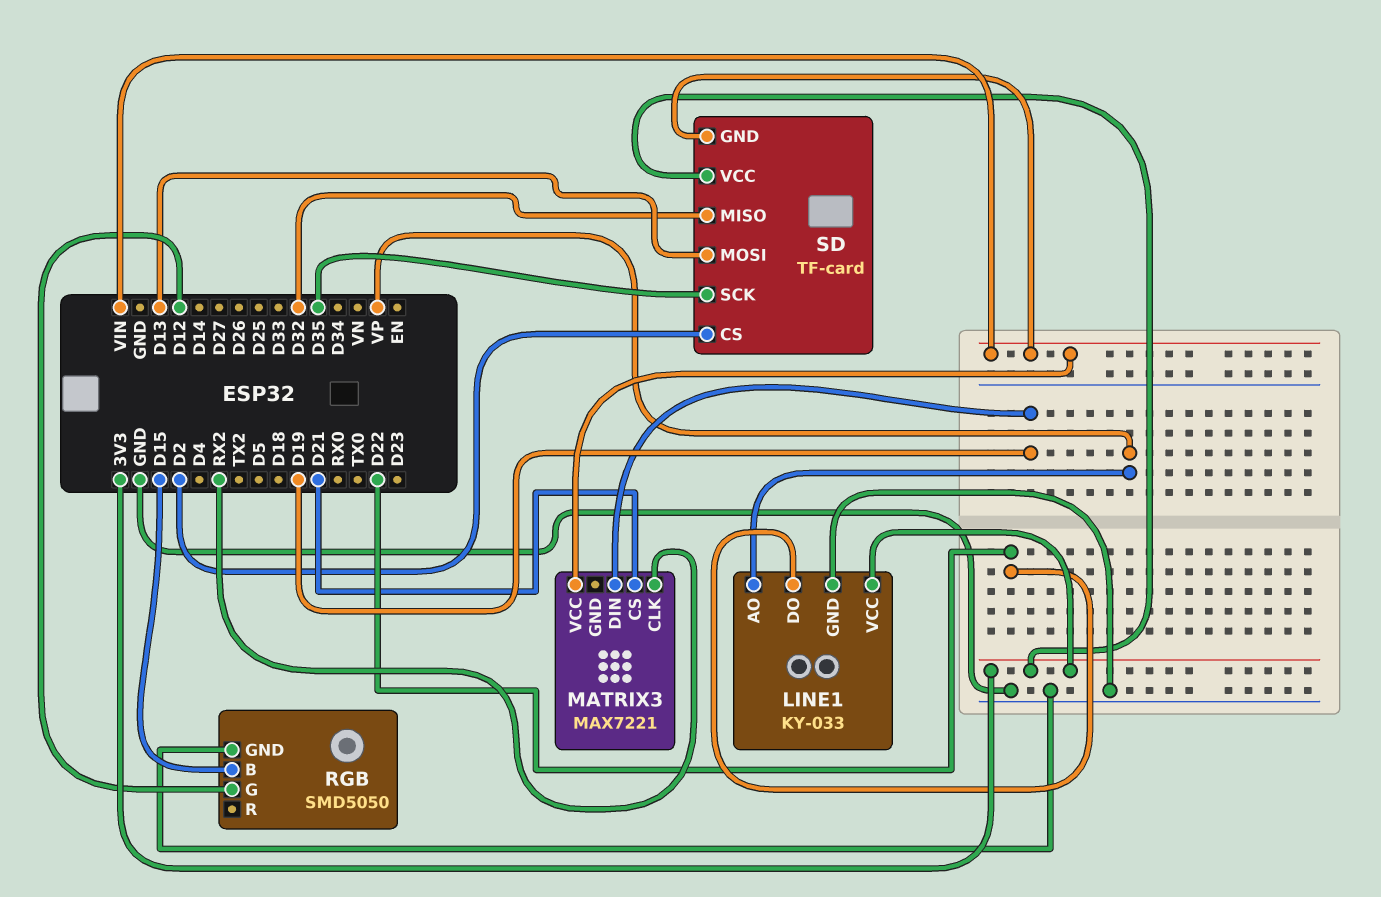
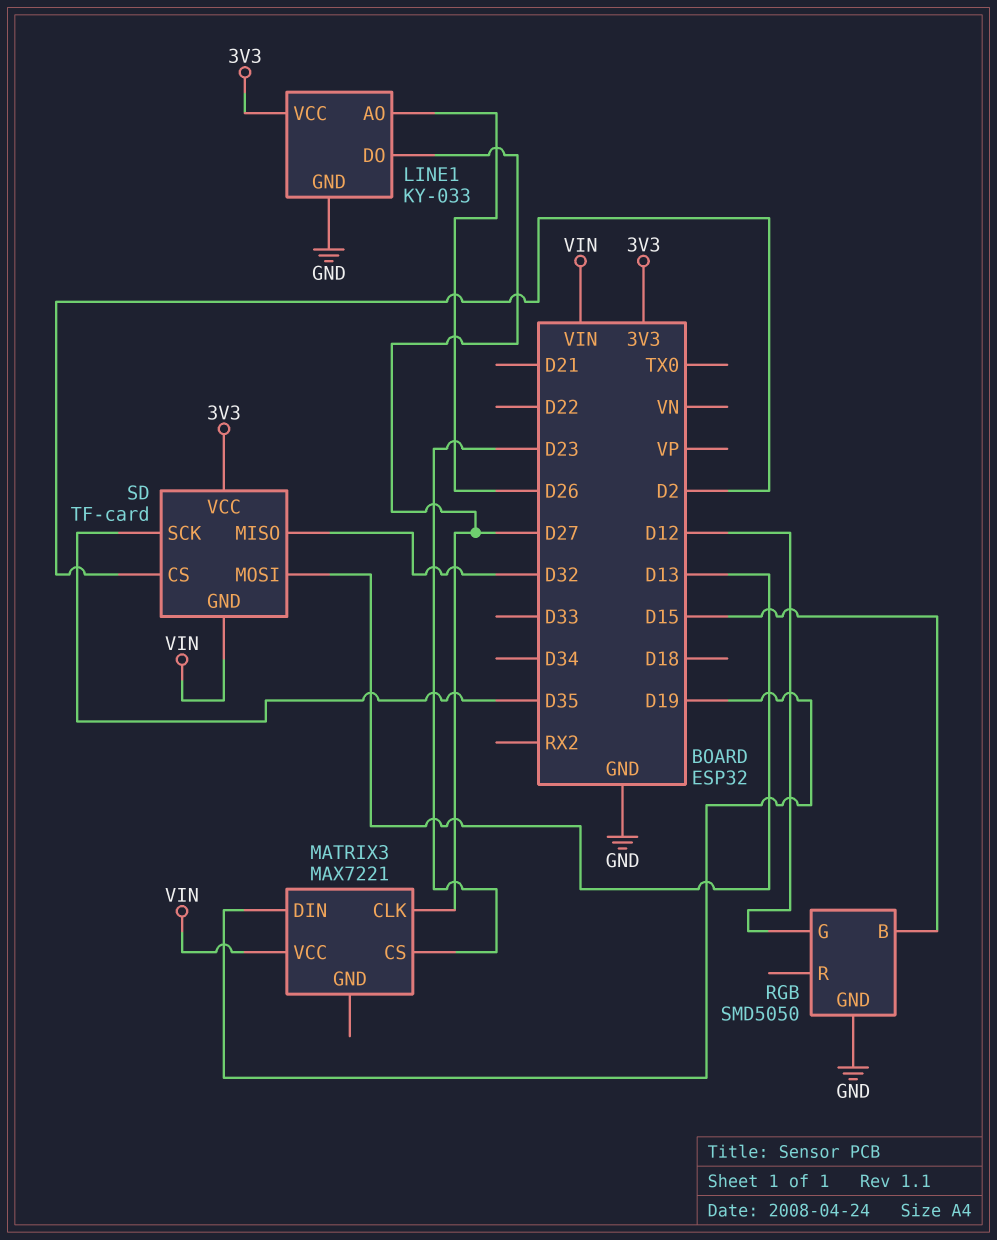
LINE1 pin AO: VP -> D26
LINE1 pin DO: D22 -> D27
MATRIX3 pin CLK: RX2 -> D27
MATRIX3 pin CS: D21 -> D23

